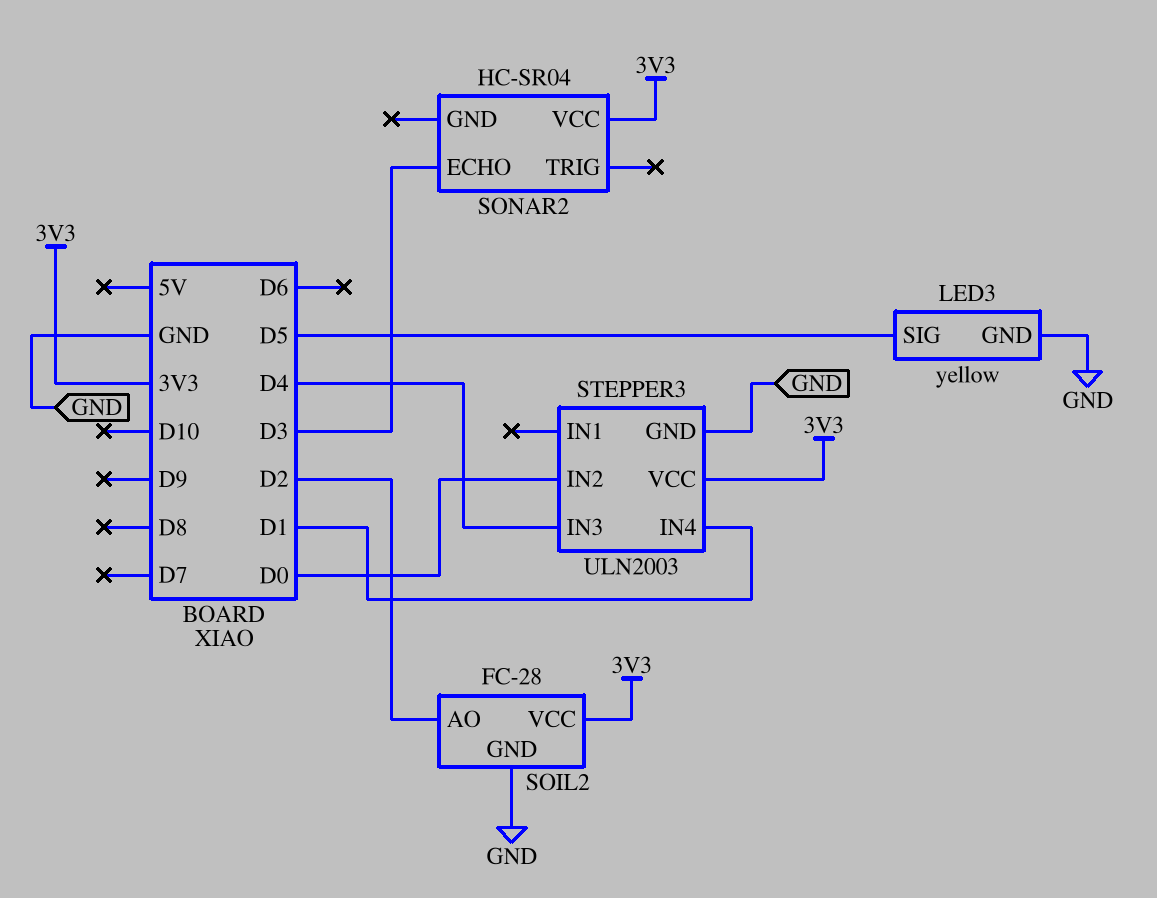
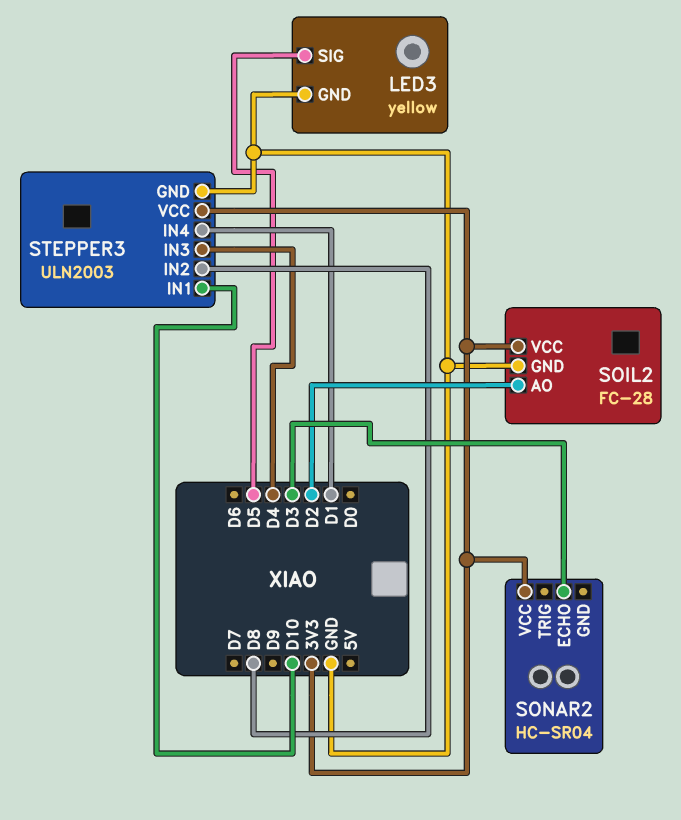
STEPPER3 pin IN1: none -> D10
STEPPER3 pin IN2: D0 -> D8

